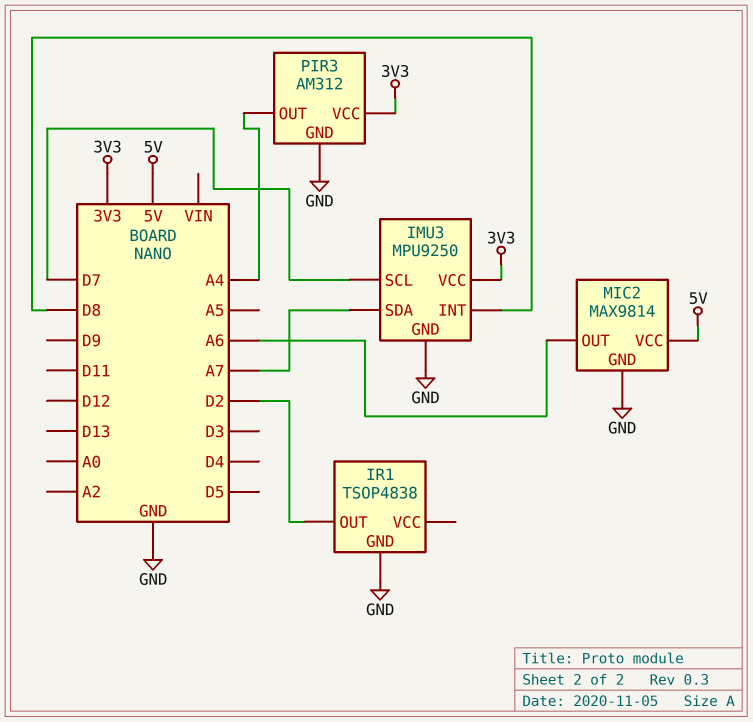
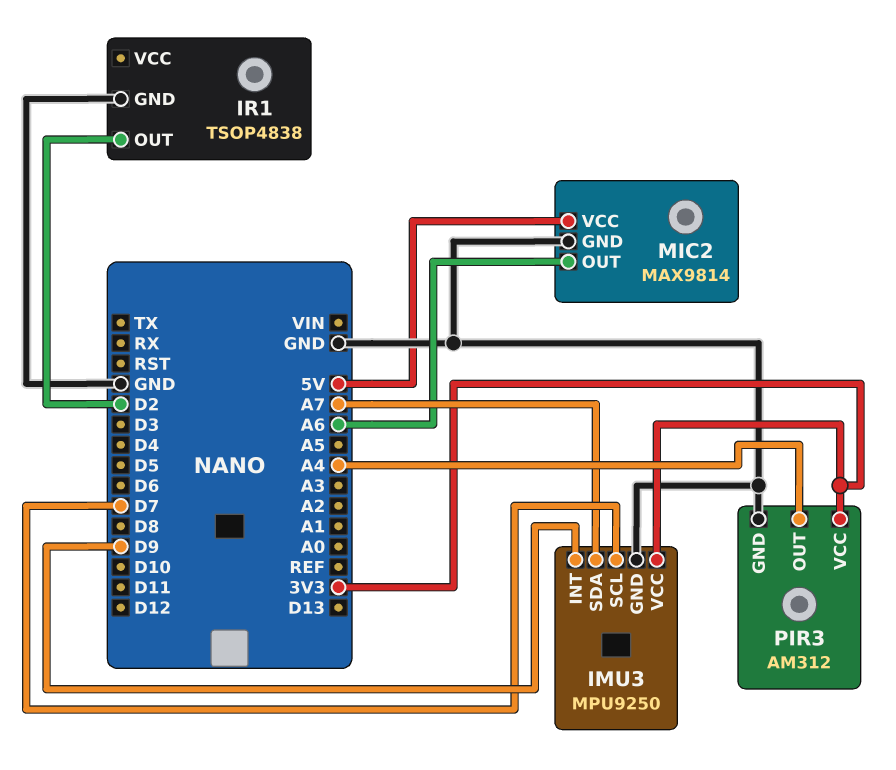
IMU3 pin INT: D8 -> D9

